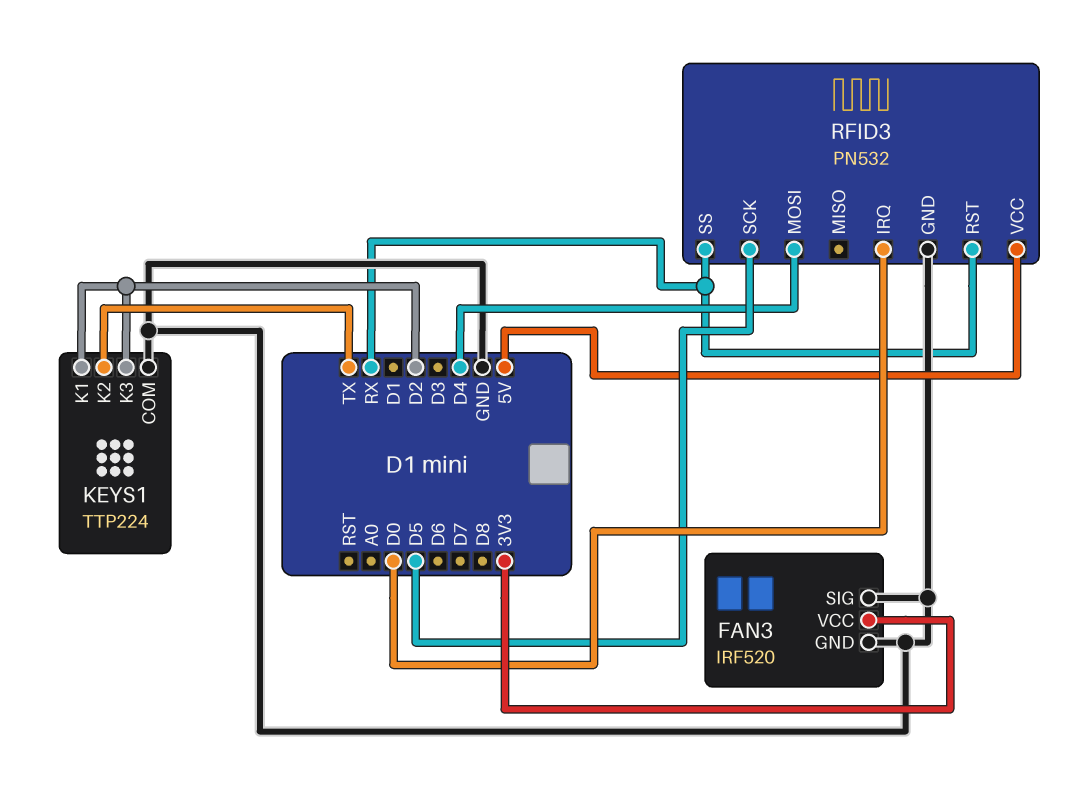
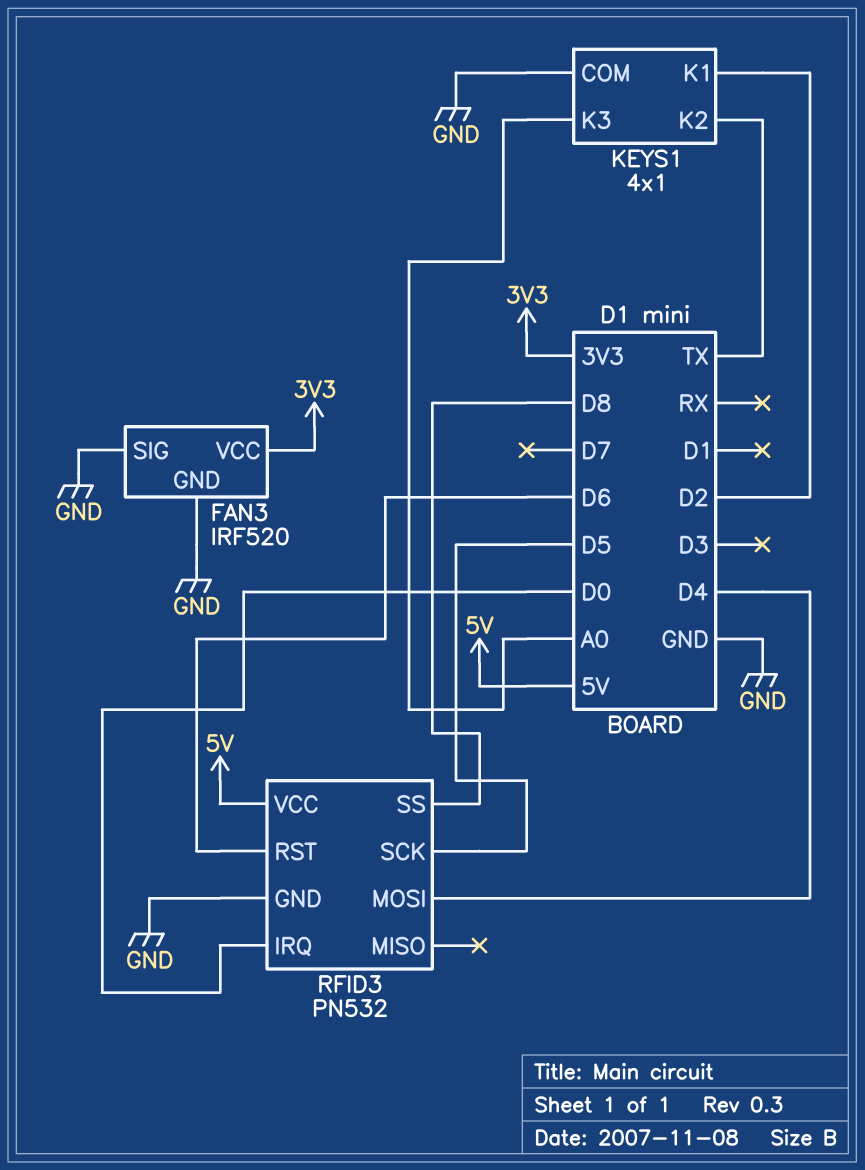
KEYS1: TTP224 -> 4x1
KEYS1 pin K3: D2 -> A0
RFID3 pin RST: RX -> D6
RFID3 pin SS: RX -> D8

